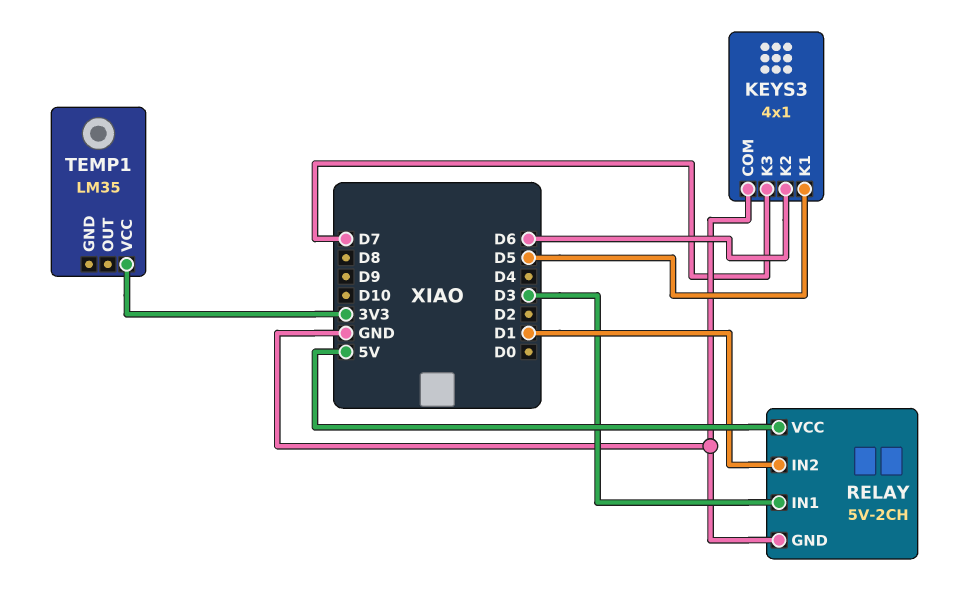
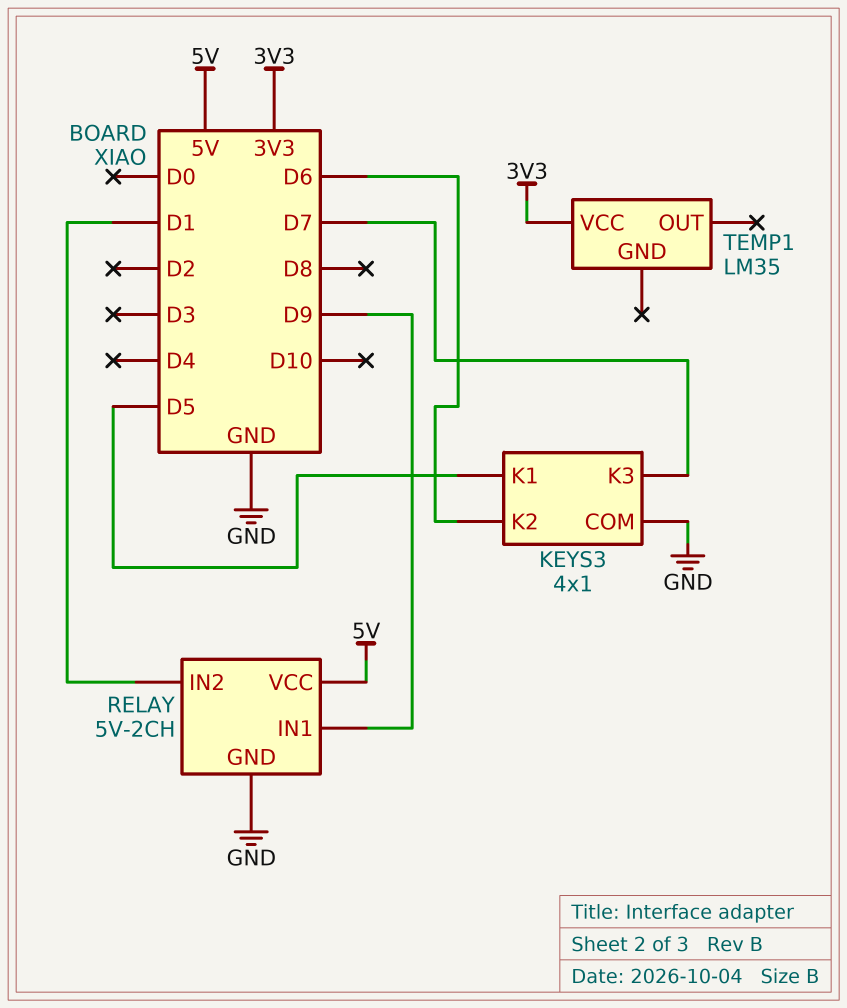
RELAY pin IN1: D3 -> D9

